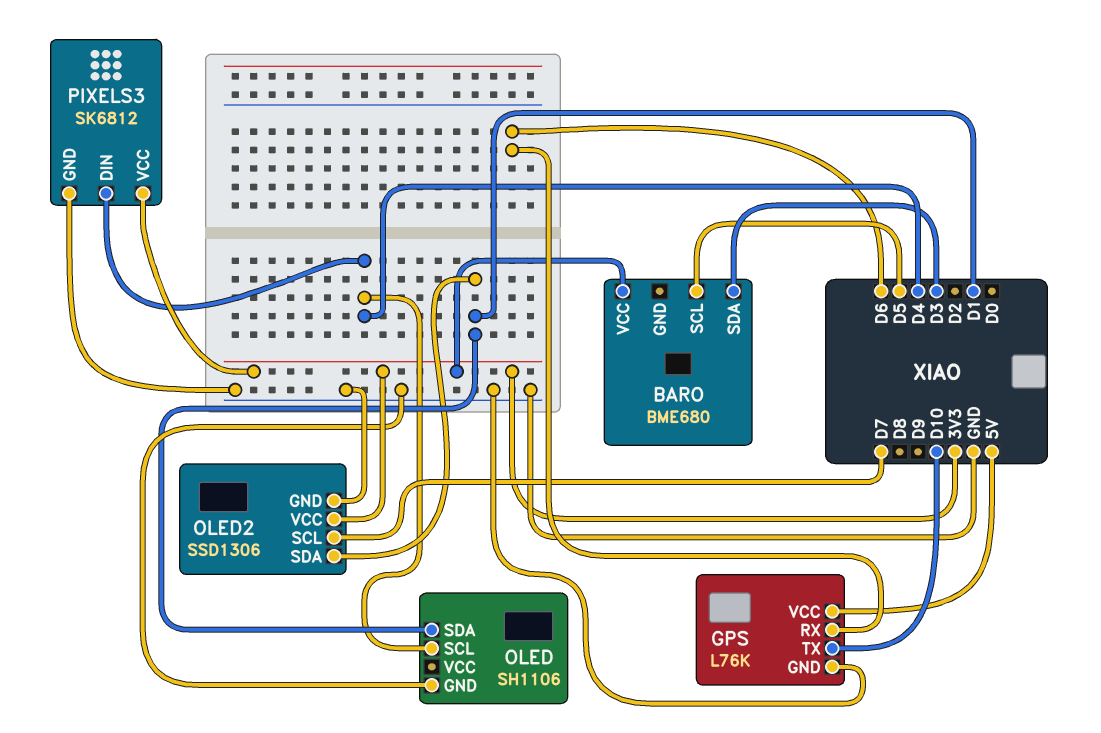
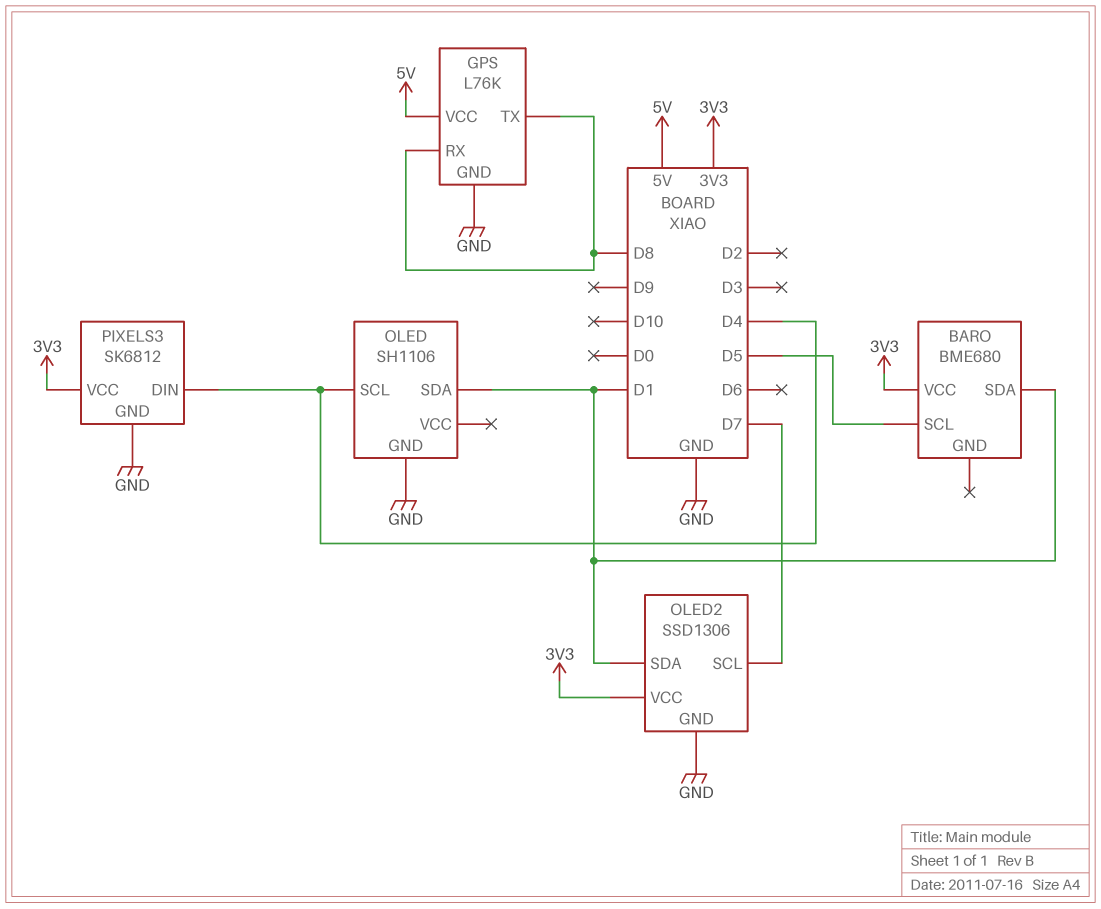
BARO pin SDA: D3 -> D1
GPS pin RX: D6 -> D8
GPS pin TX: D10 -> D8

